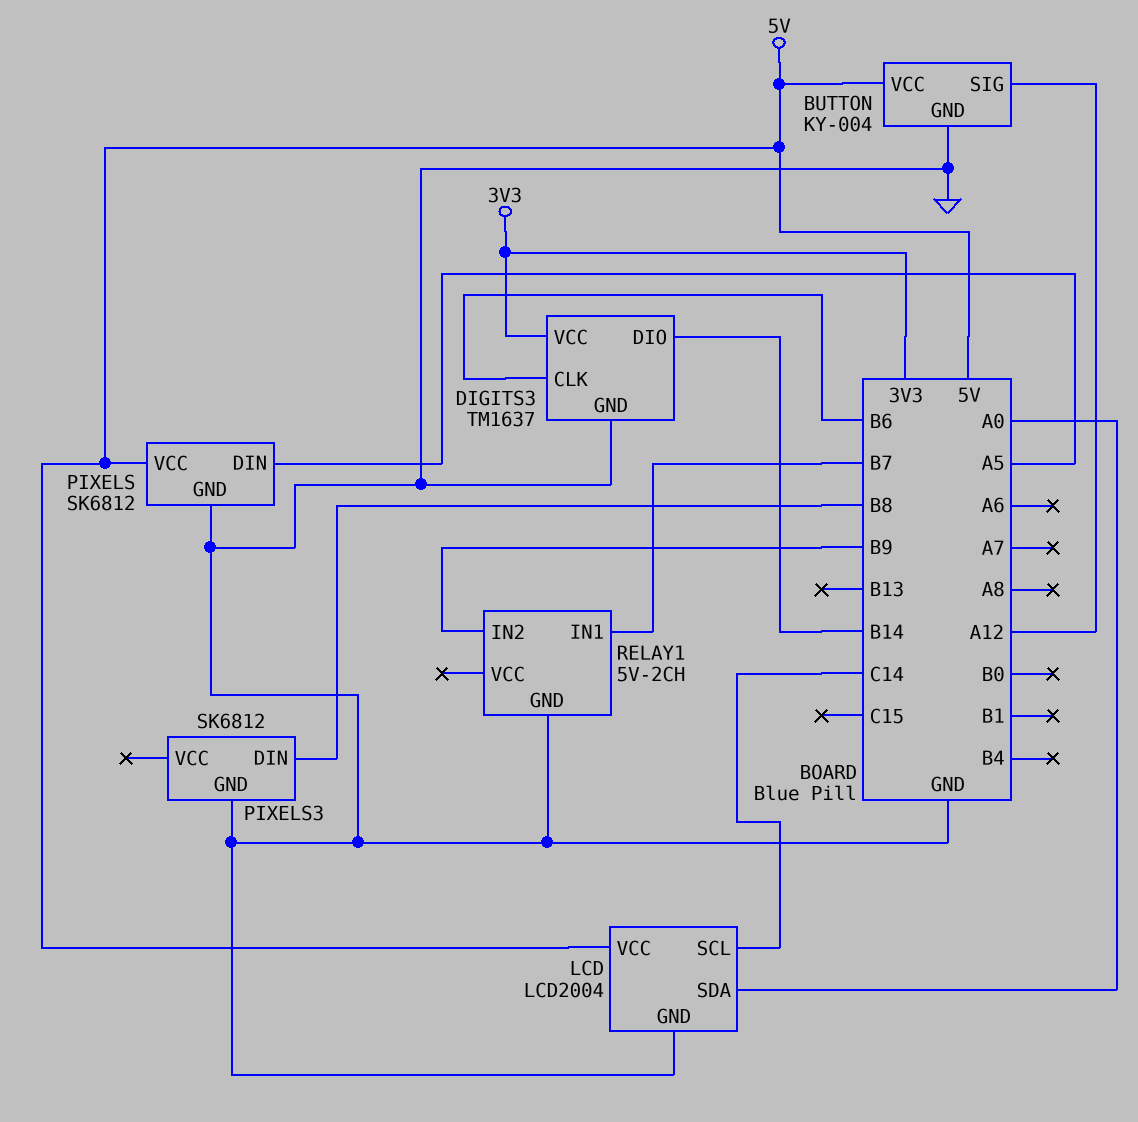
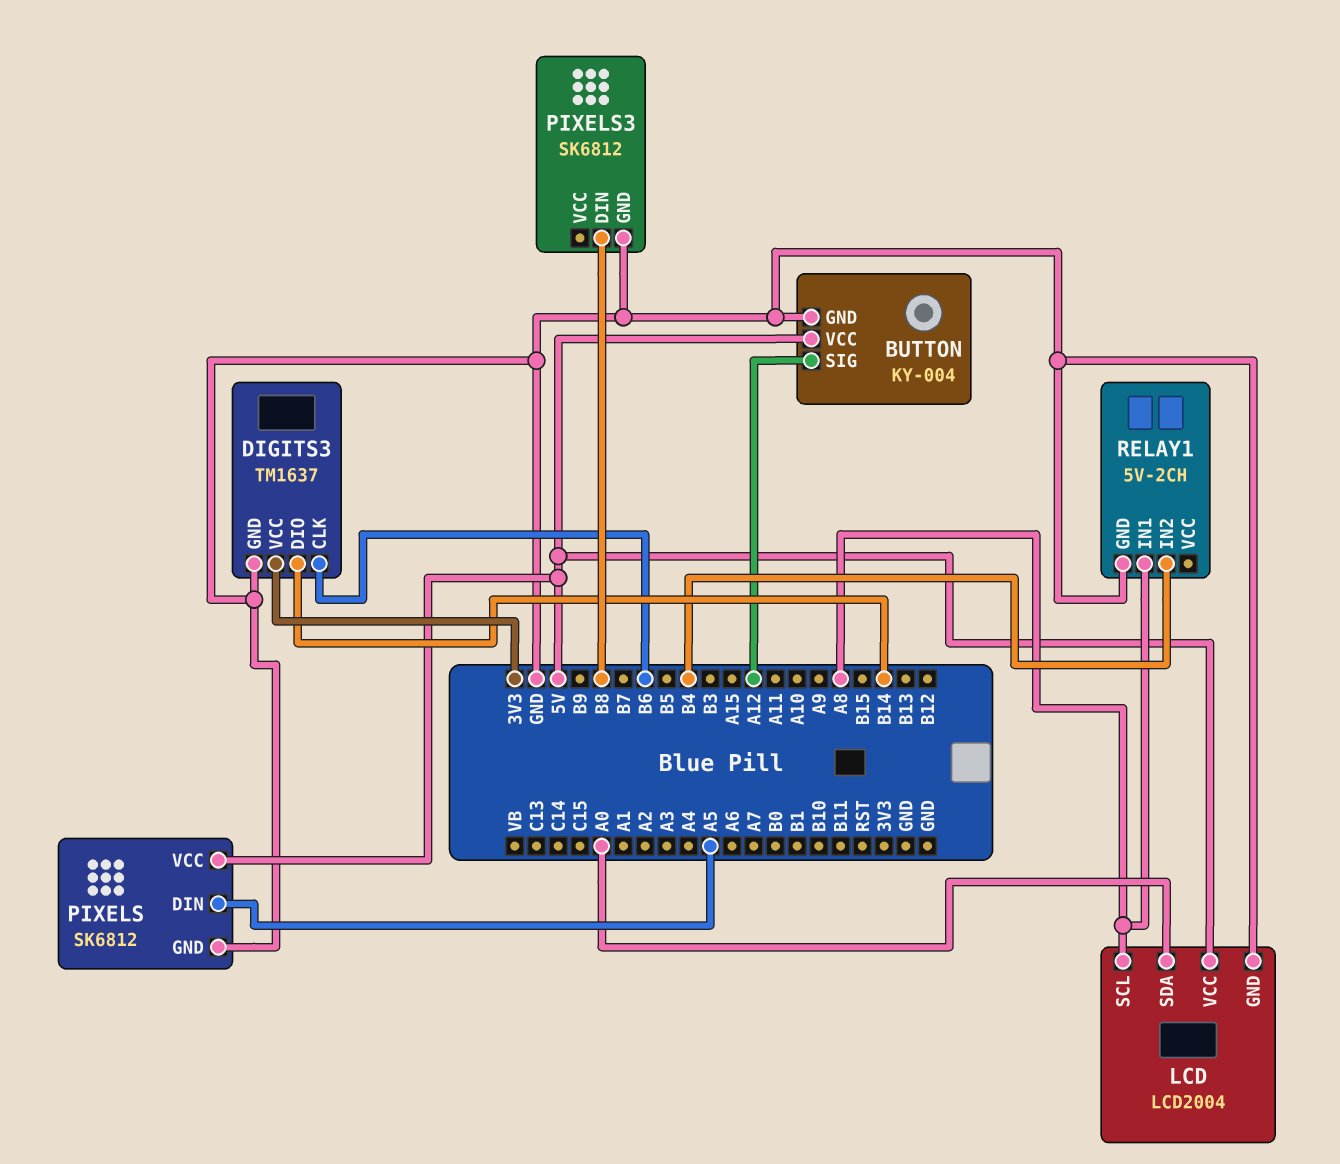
LCD pin SCL: C14 -> A8
RELAY1 pin IN1: B7 -> A8
RELAY1 pin IN2: B9 -> B4

